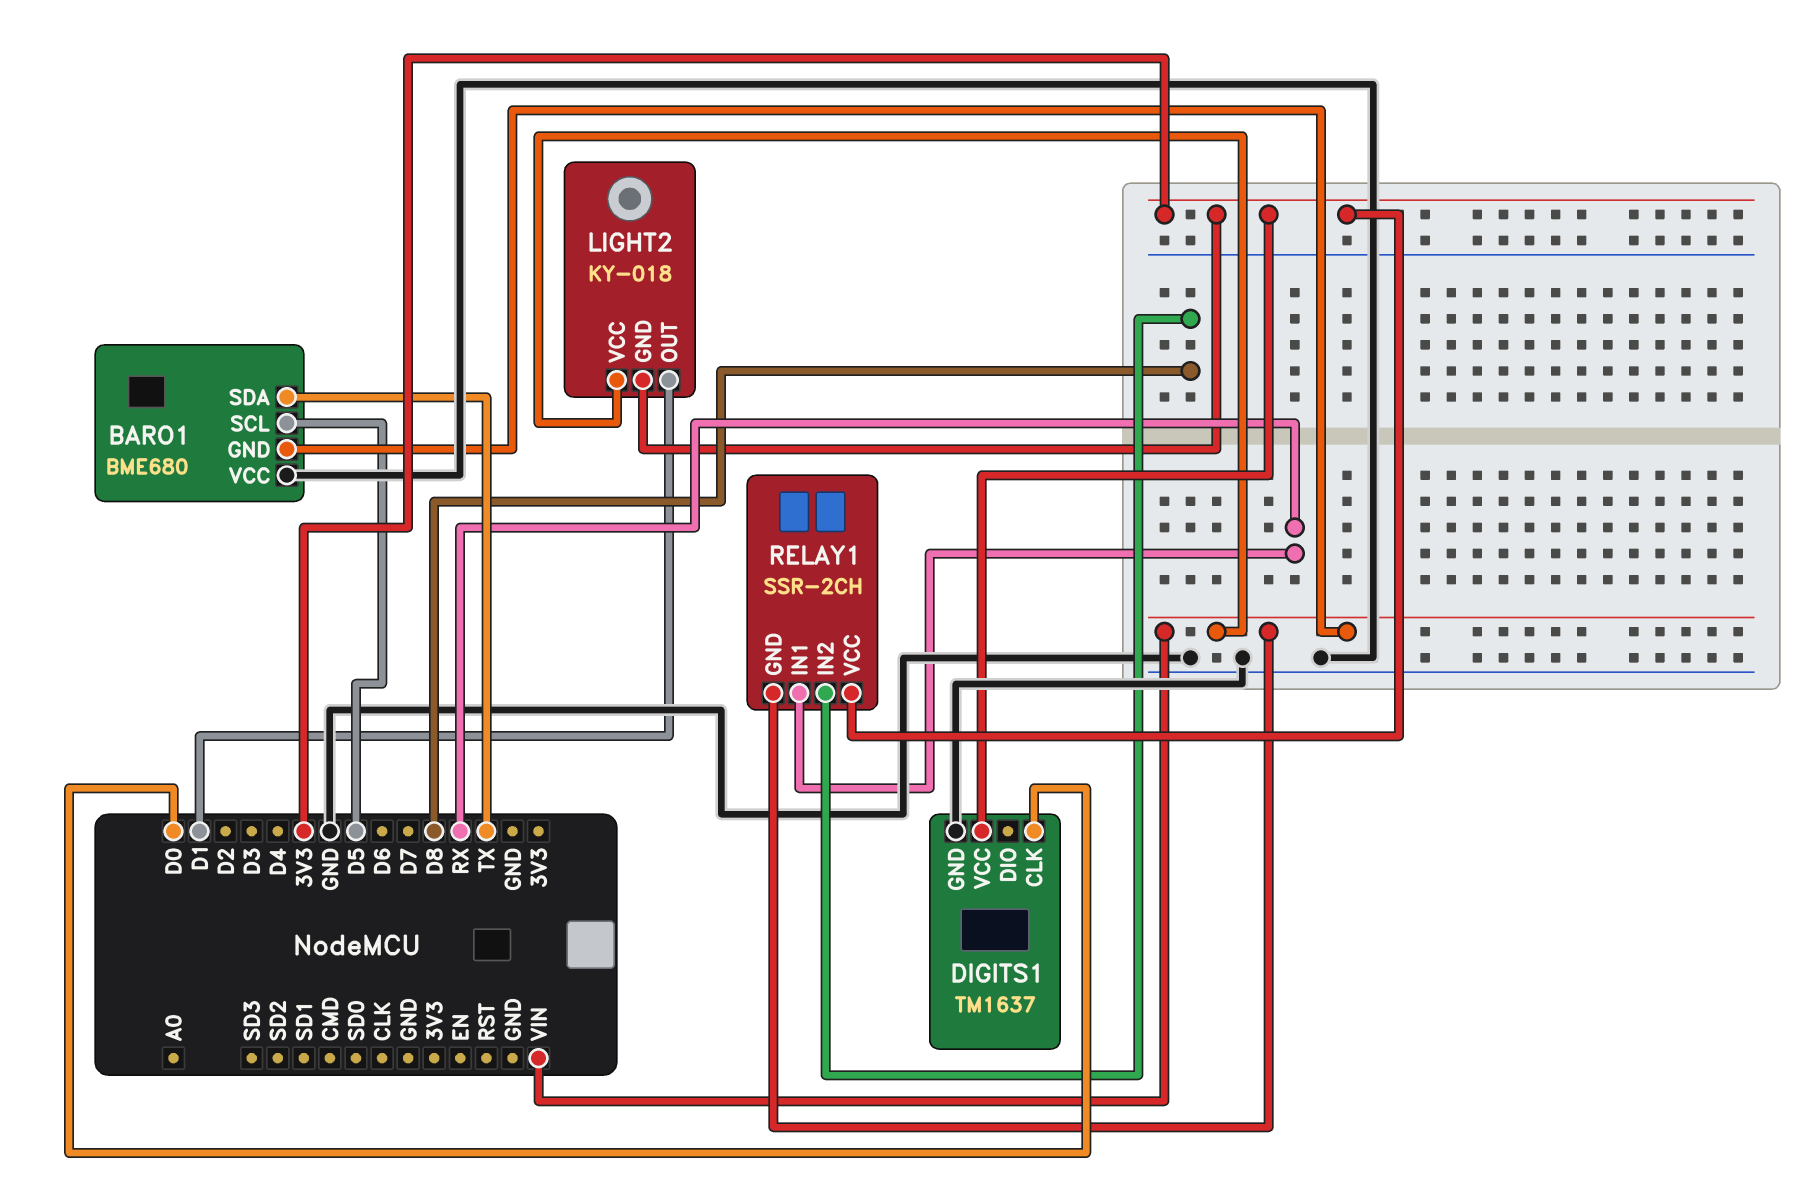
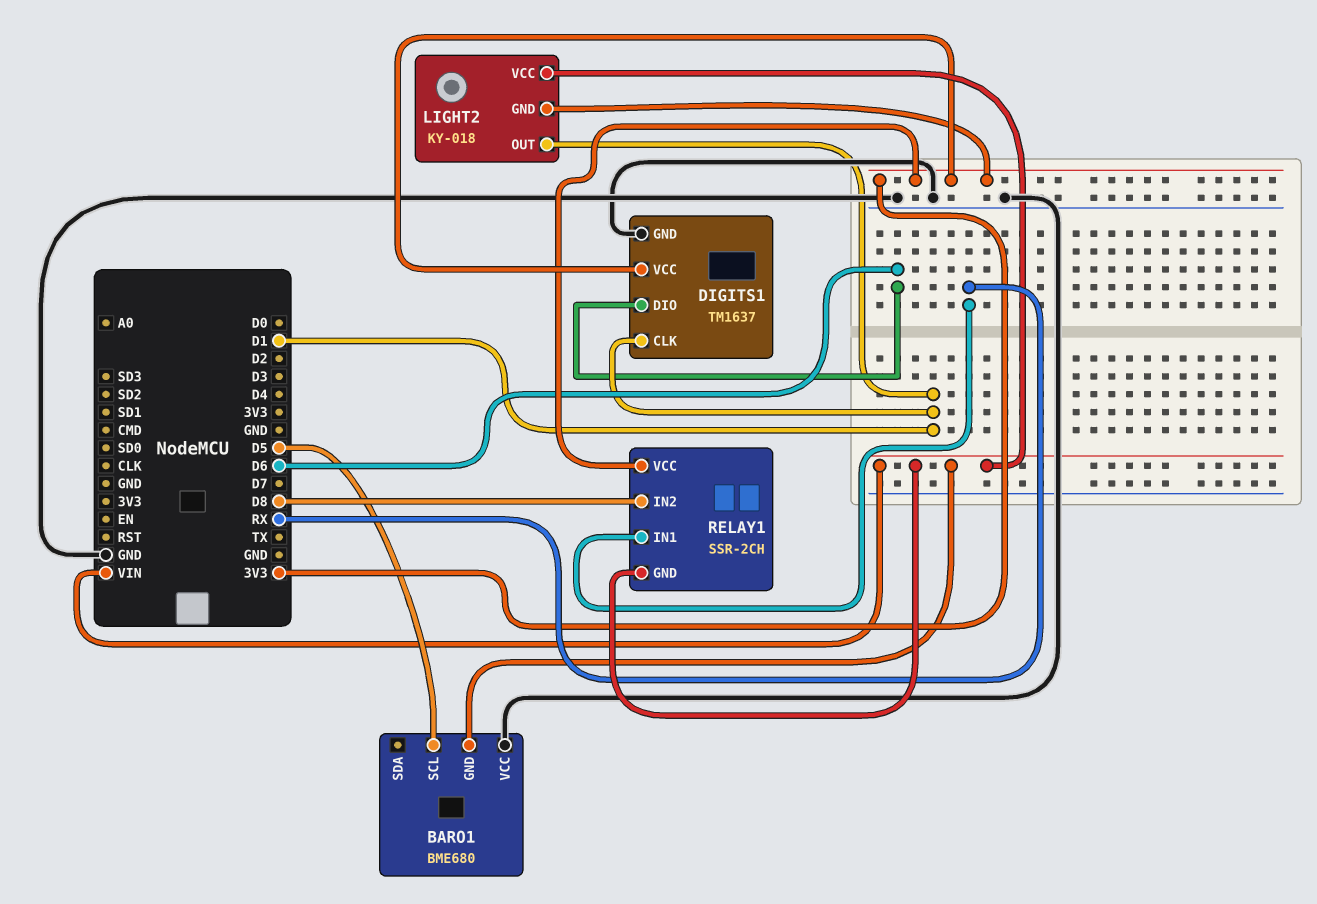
BARO1 pin SDA: TX -> none
DIGITS1 pin CLK: D0 -> D1
DIGITS1 pin DIO: none -> D6

